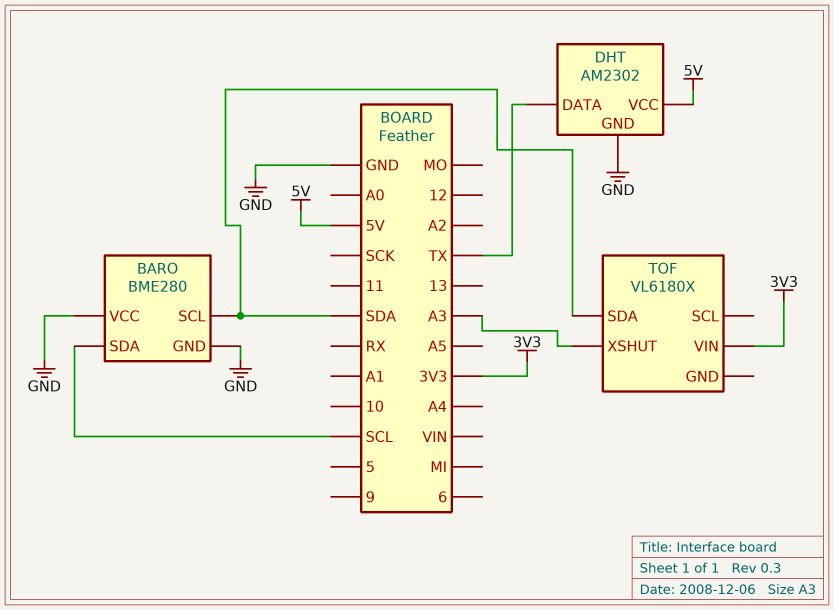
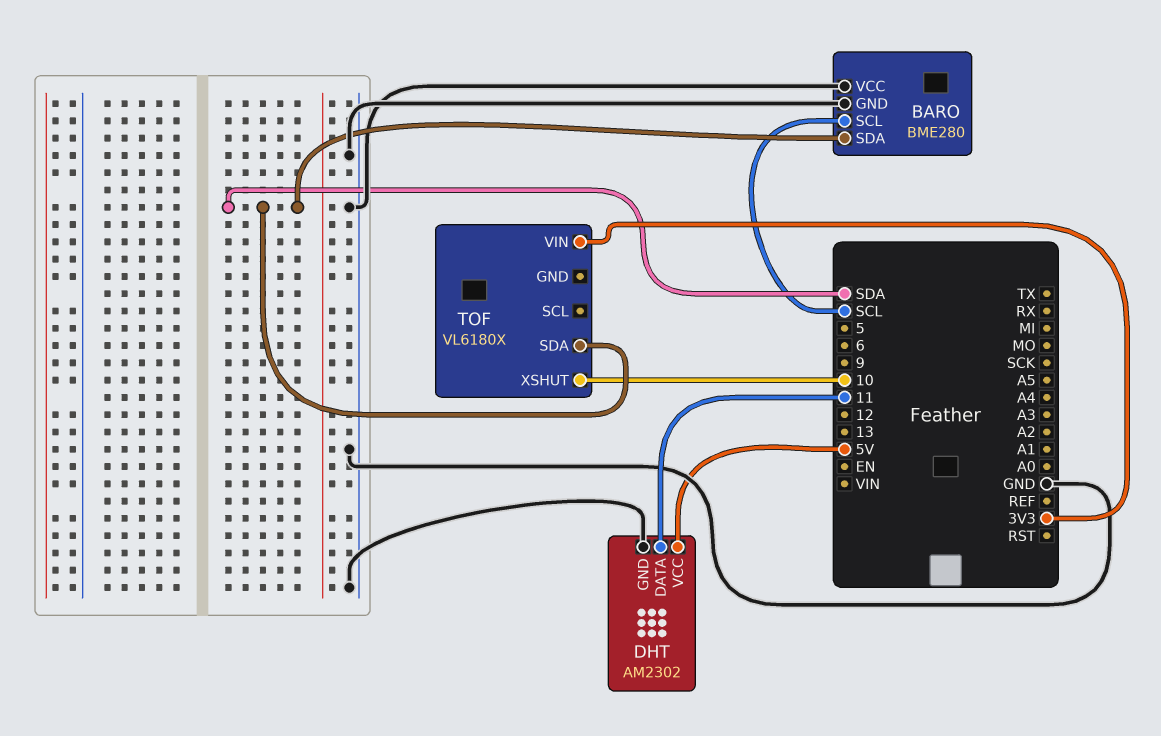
BARO pin SCL: SDA -> SCL
BARO pin SDA: SCL -> SDA
DHT pin DATA: TX -> 11
TOF pin XSHUT: A3 -> 10

